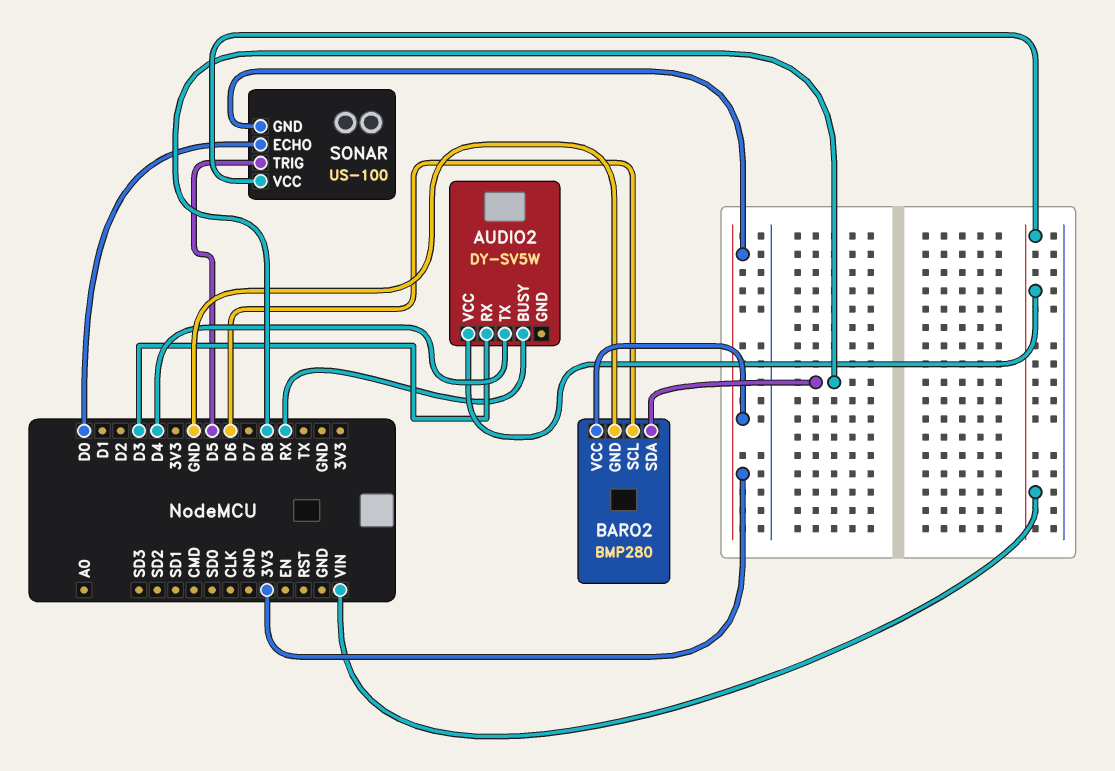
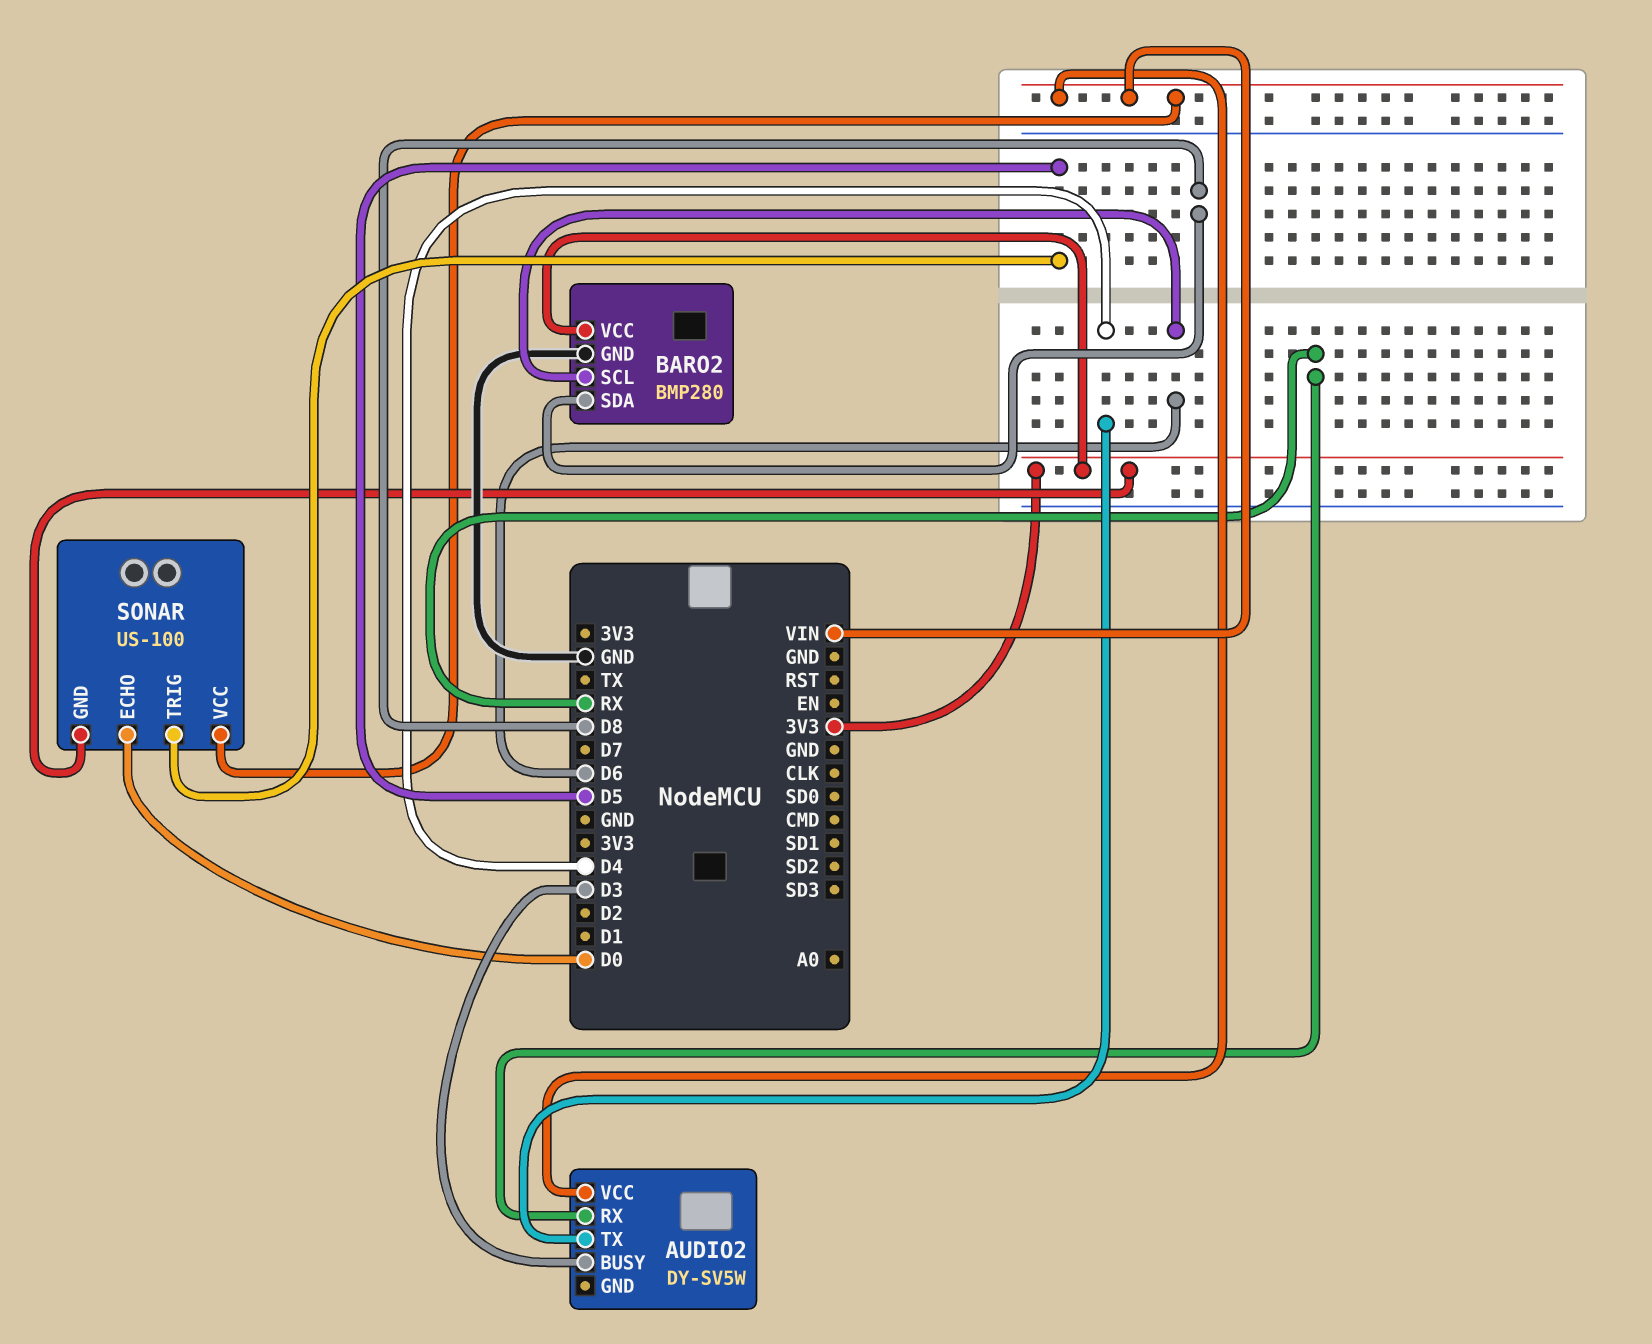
AUDIO2 pin BUSY: RX -> D3
AUDIO2 pin RX: D3 -> RX

